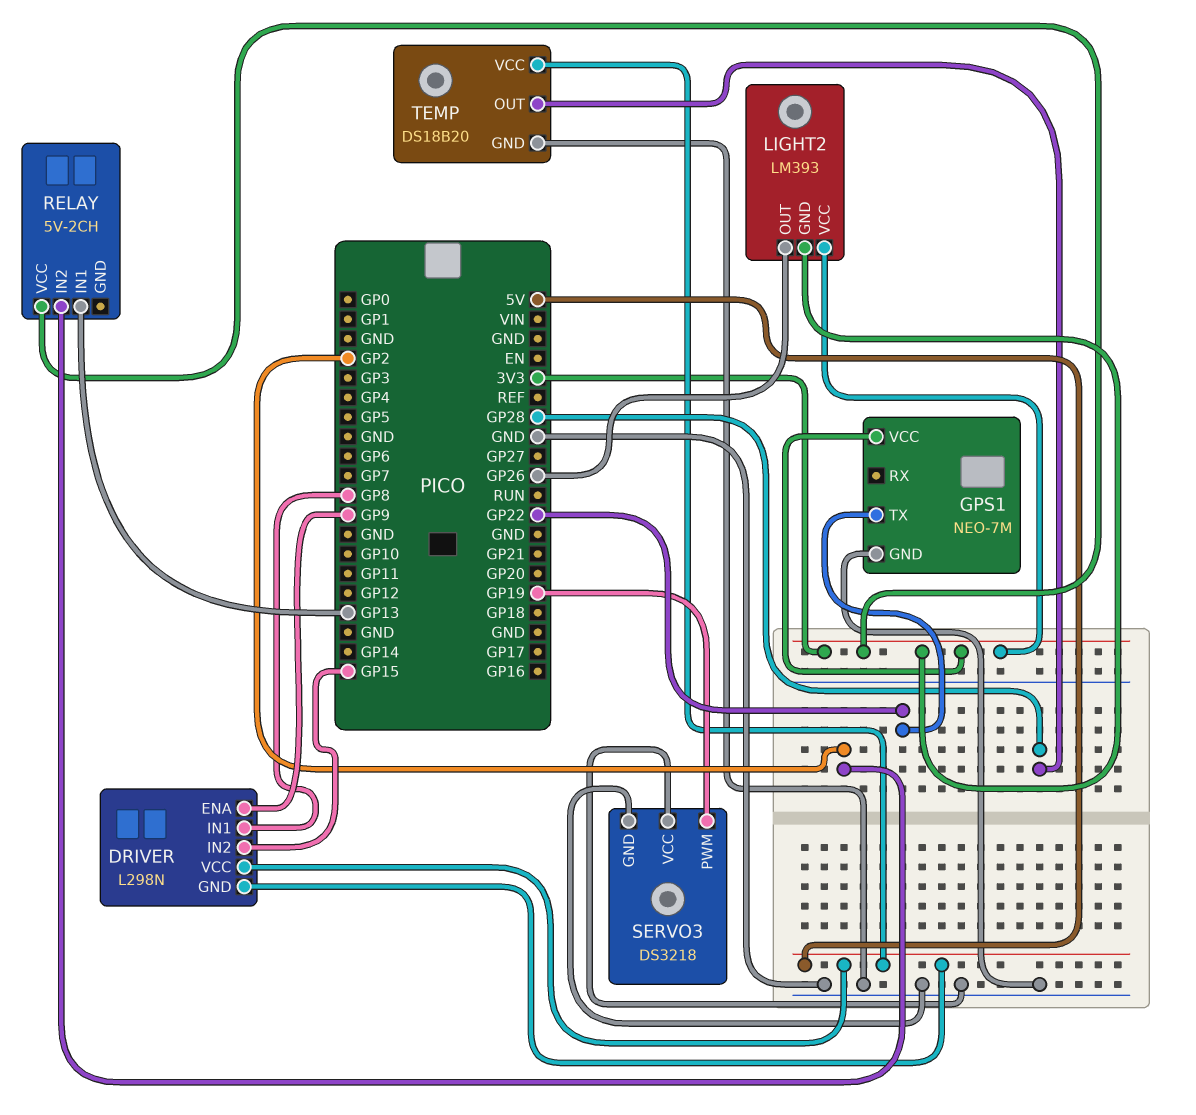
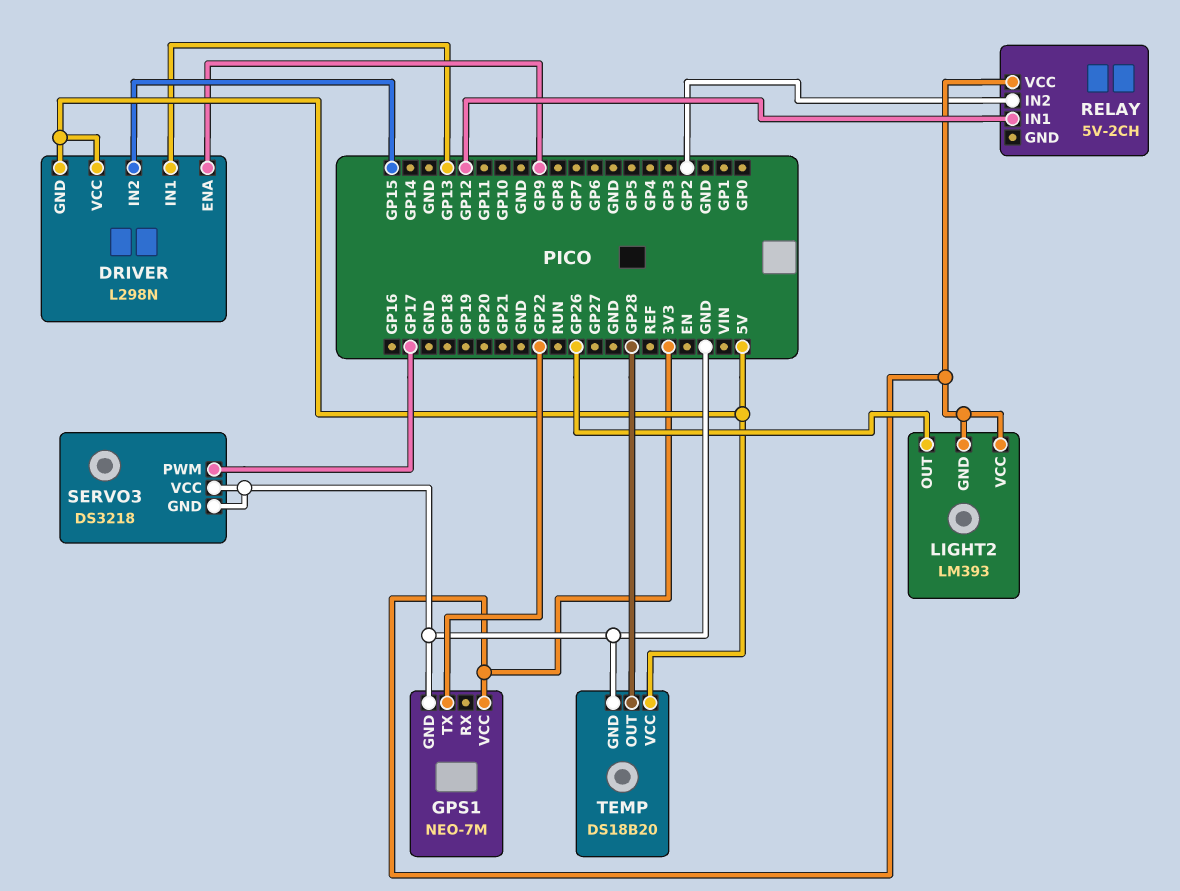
DRIVER pin IN1: GP8 -> GP13
RELAY pin IN1: GP13 -> GP12
SERVO3 pin PWM: GP19 -> GP17

